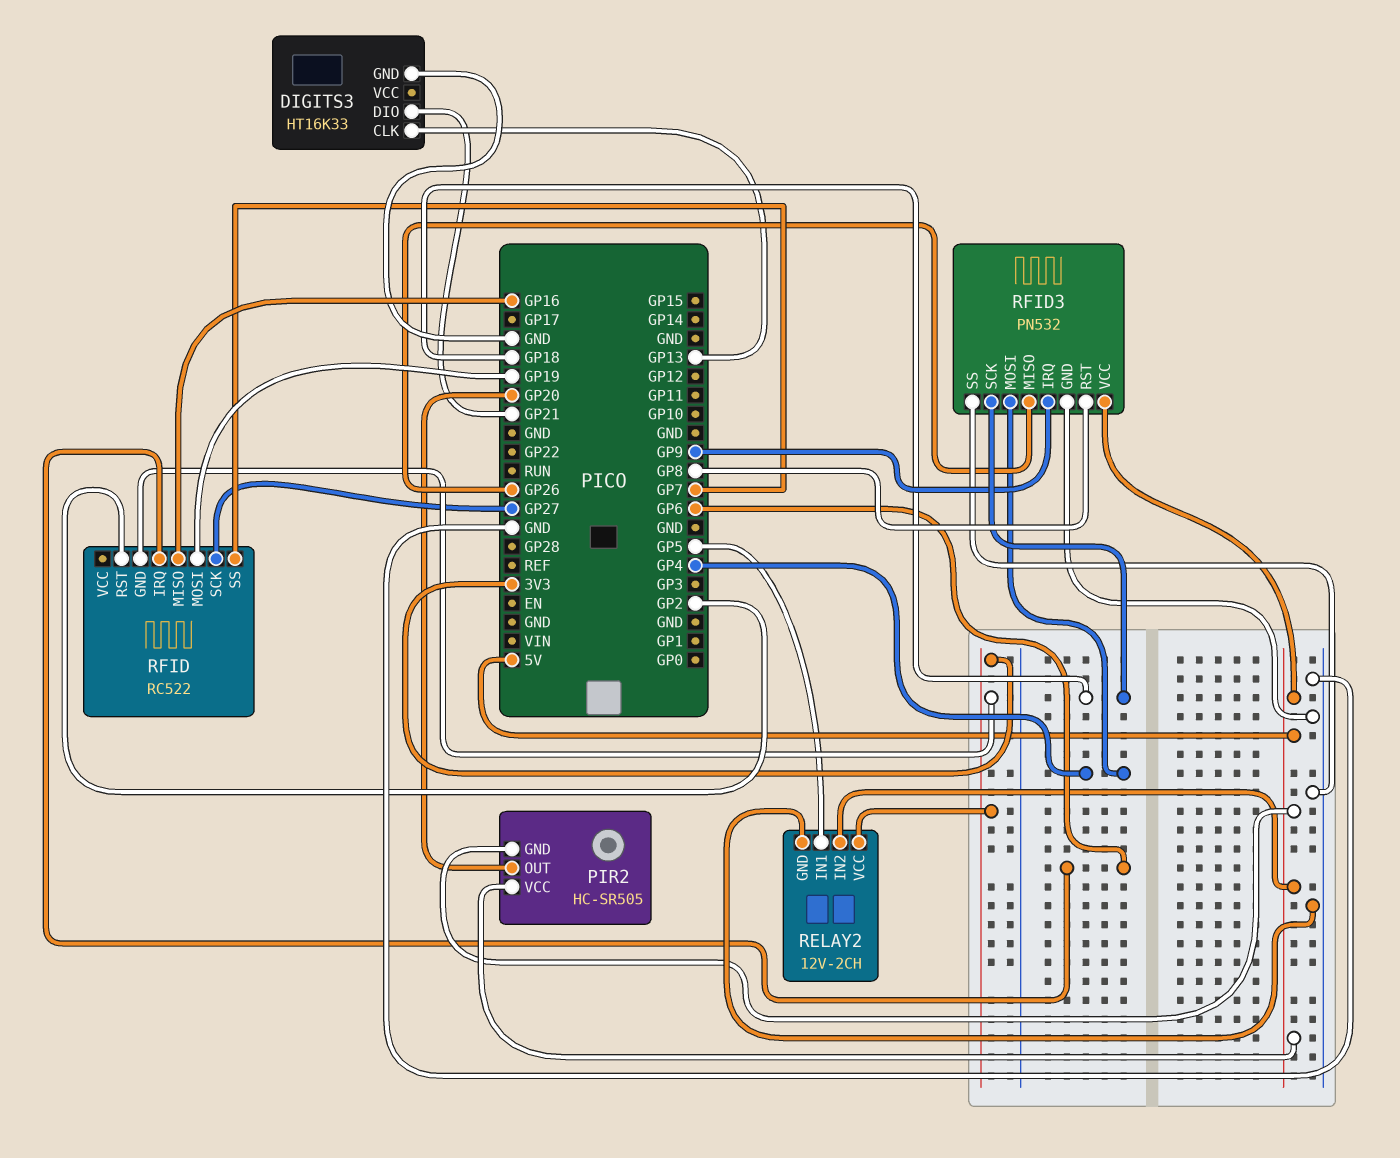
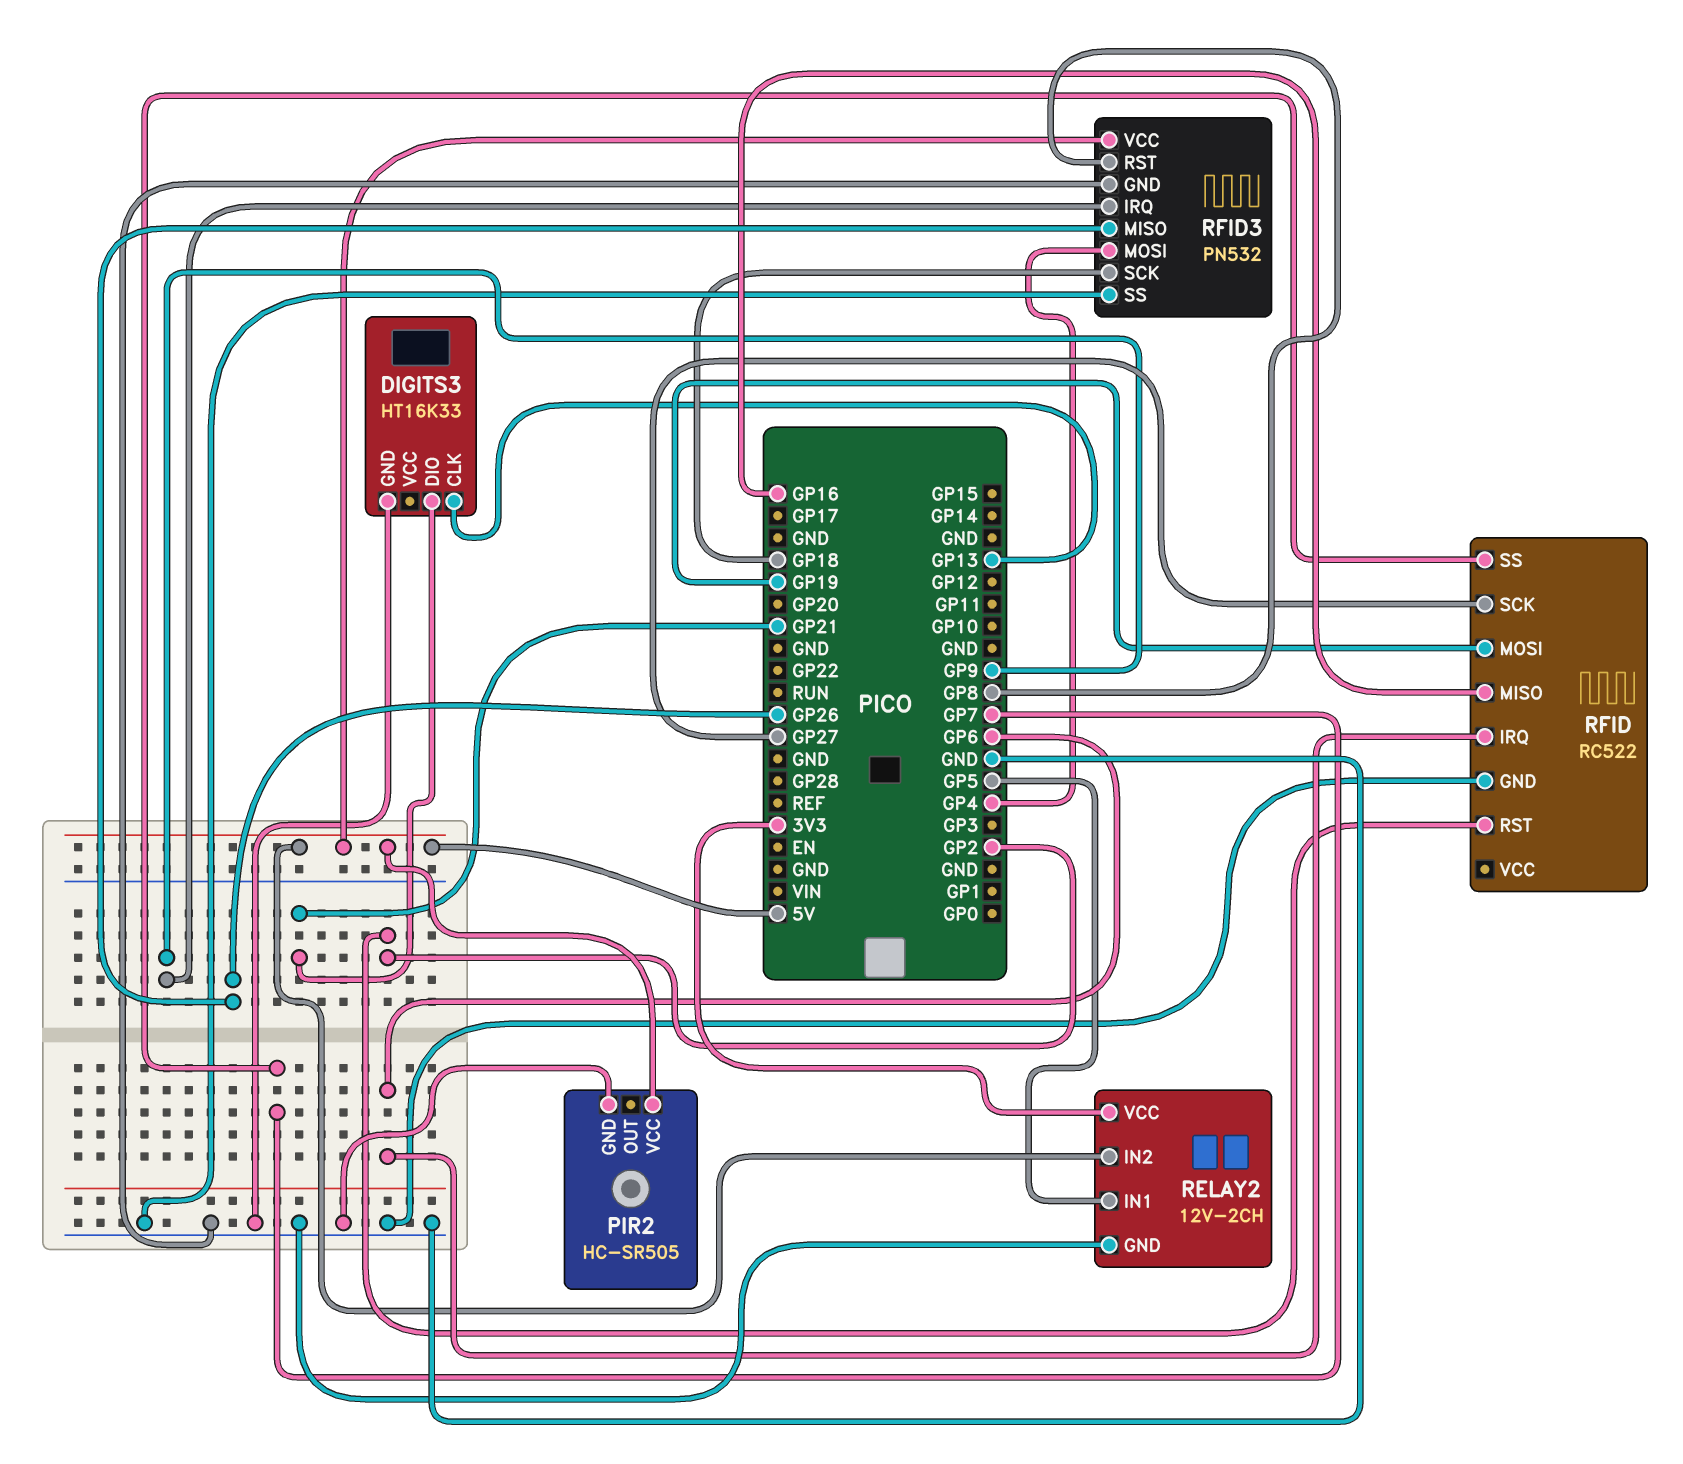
PIR2 pin GND: 5V -> GND
PIR2 pin OUT: GP20 -> none
RFID pin GND: 3V3 -> GND

